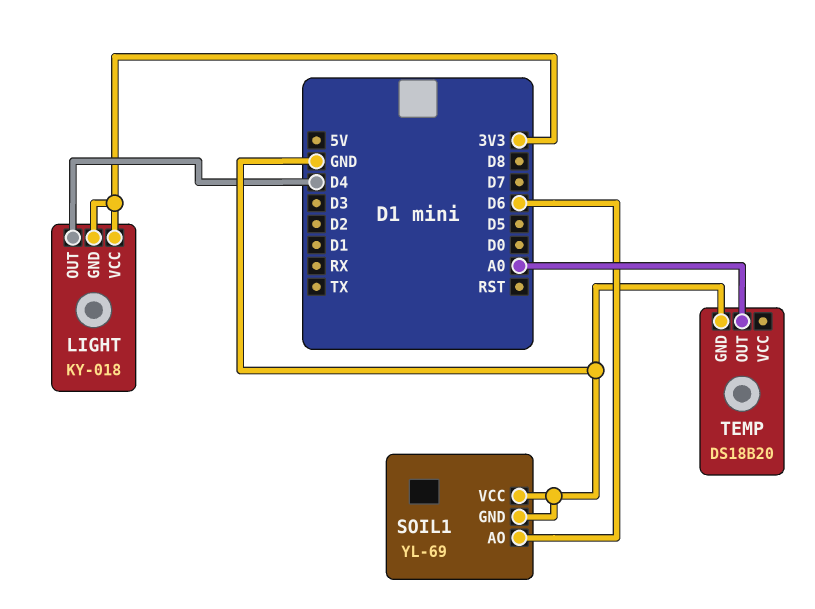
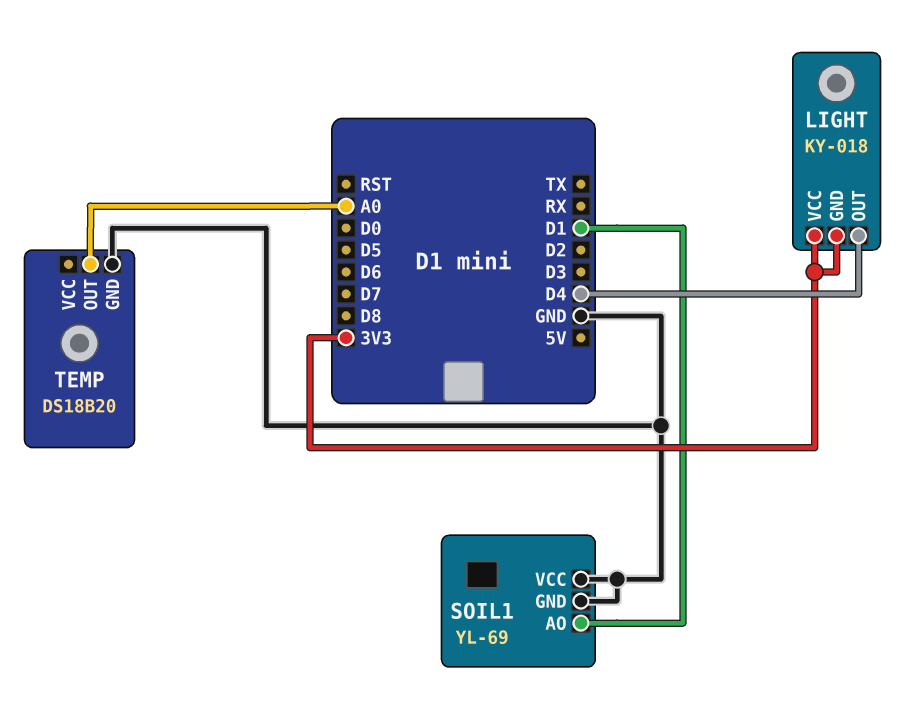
SOIL1 pin AO: D6 -> D1

